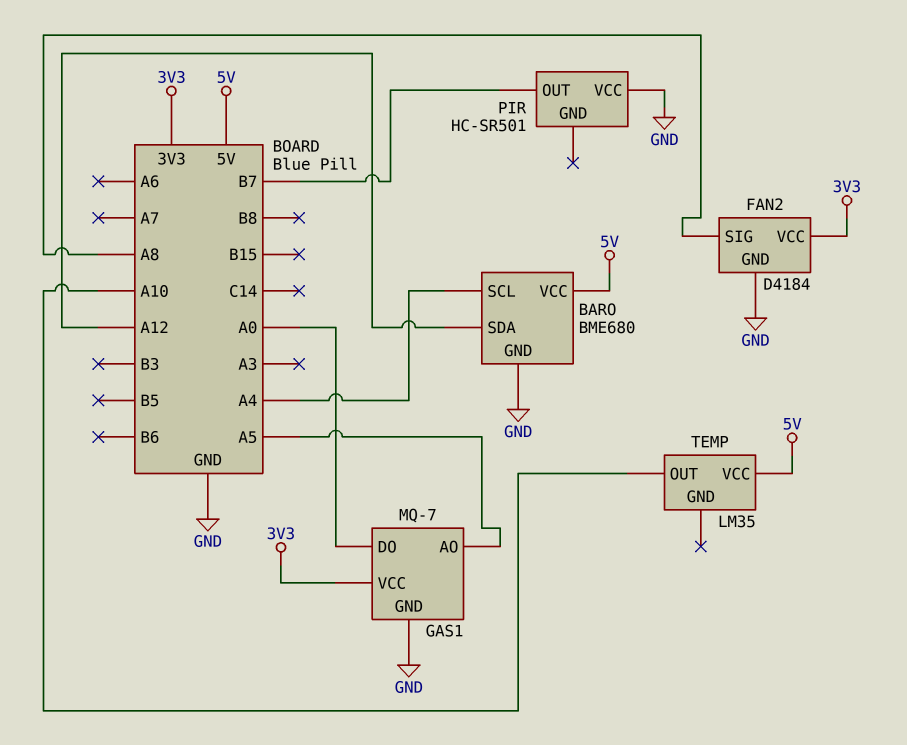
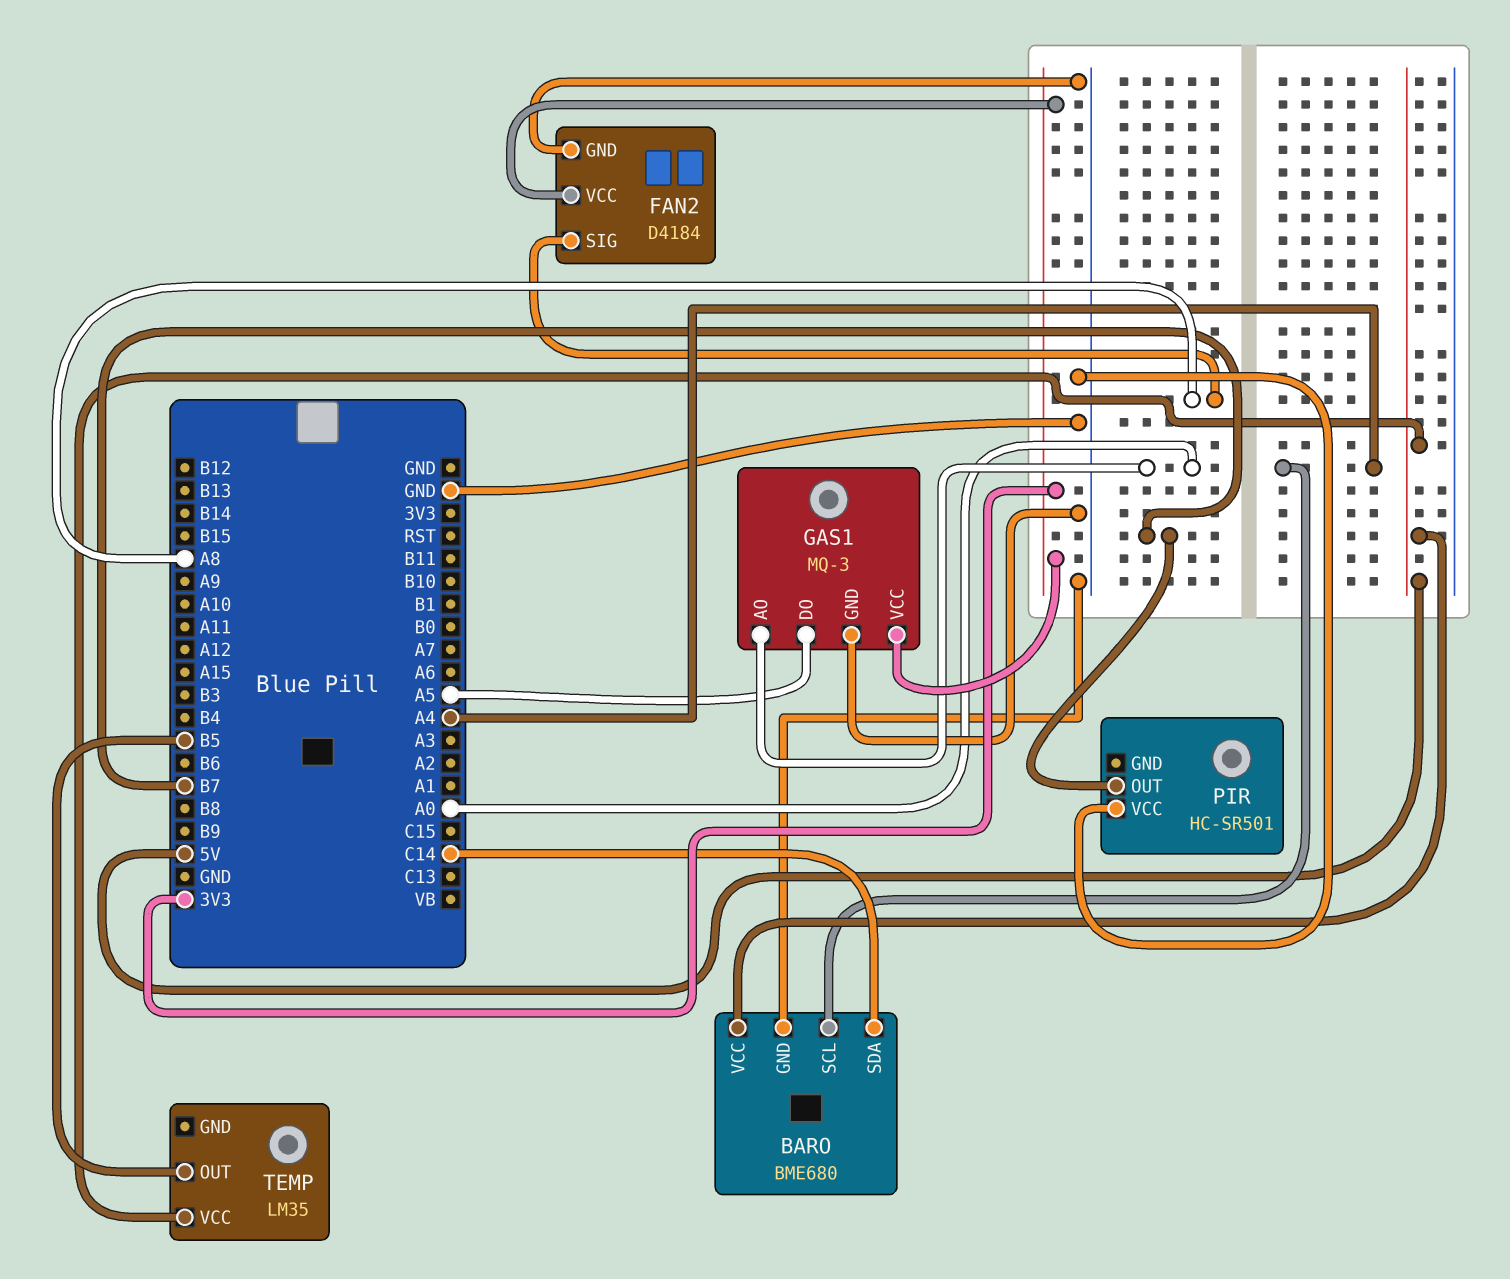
BARO pin SDA: A12 -> C14
GAS1: MQ-7 -> MQ-3
GAS1 pin AO: A5 -> A0
GAS1 pin DO: A0 -> A5
TEMP pin OUT: A10 -> B5

